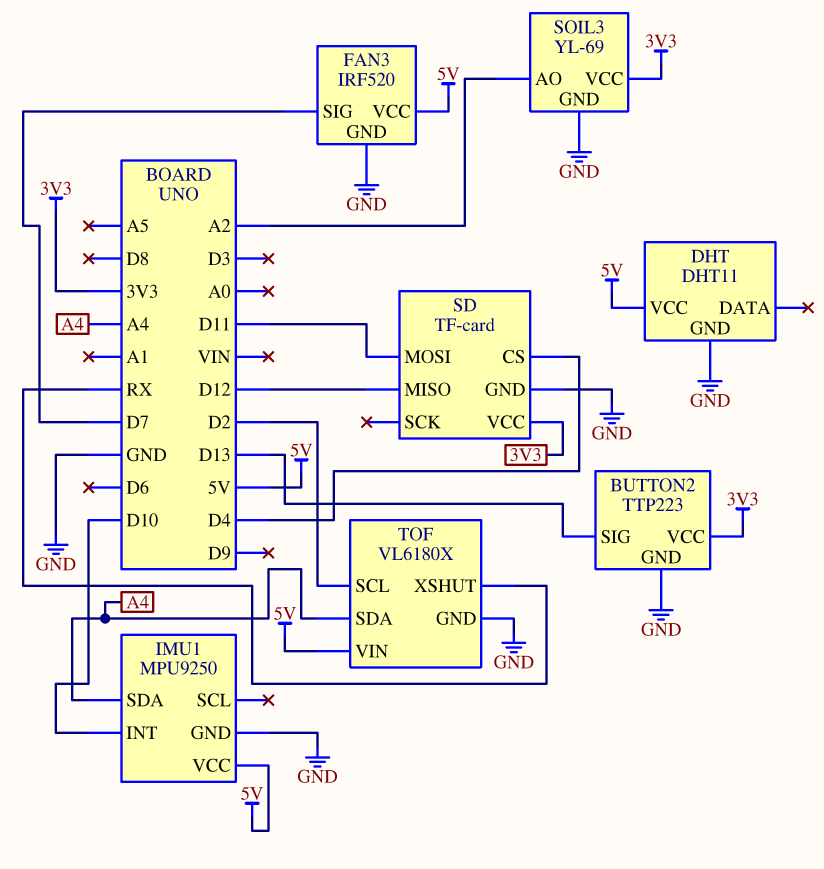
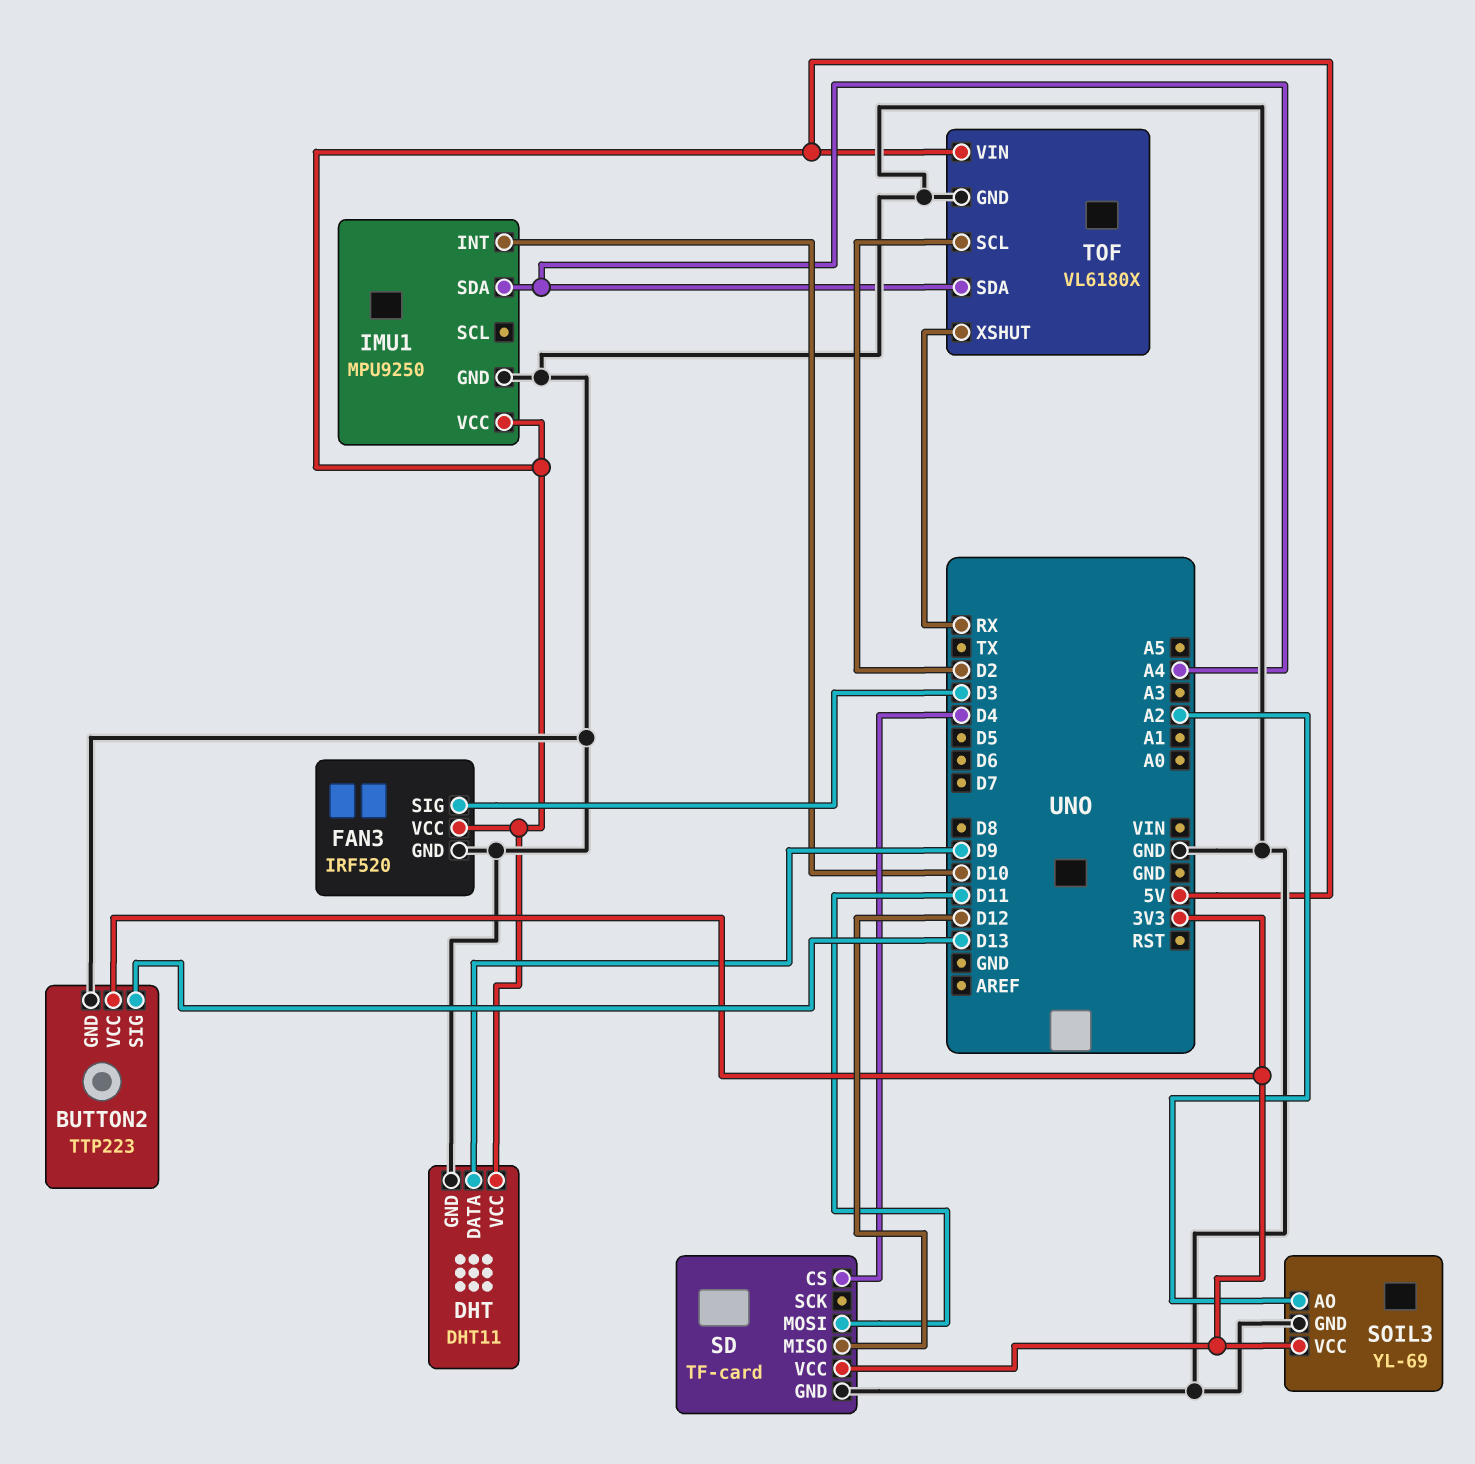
DHT pin DATA: none -> D9
FAN3 pin SIG: D7 -> D3

